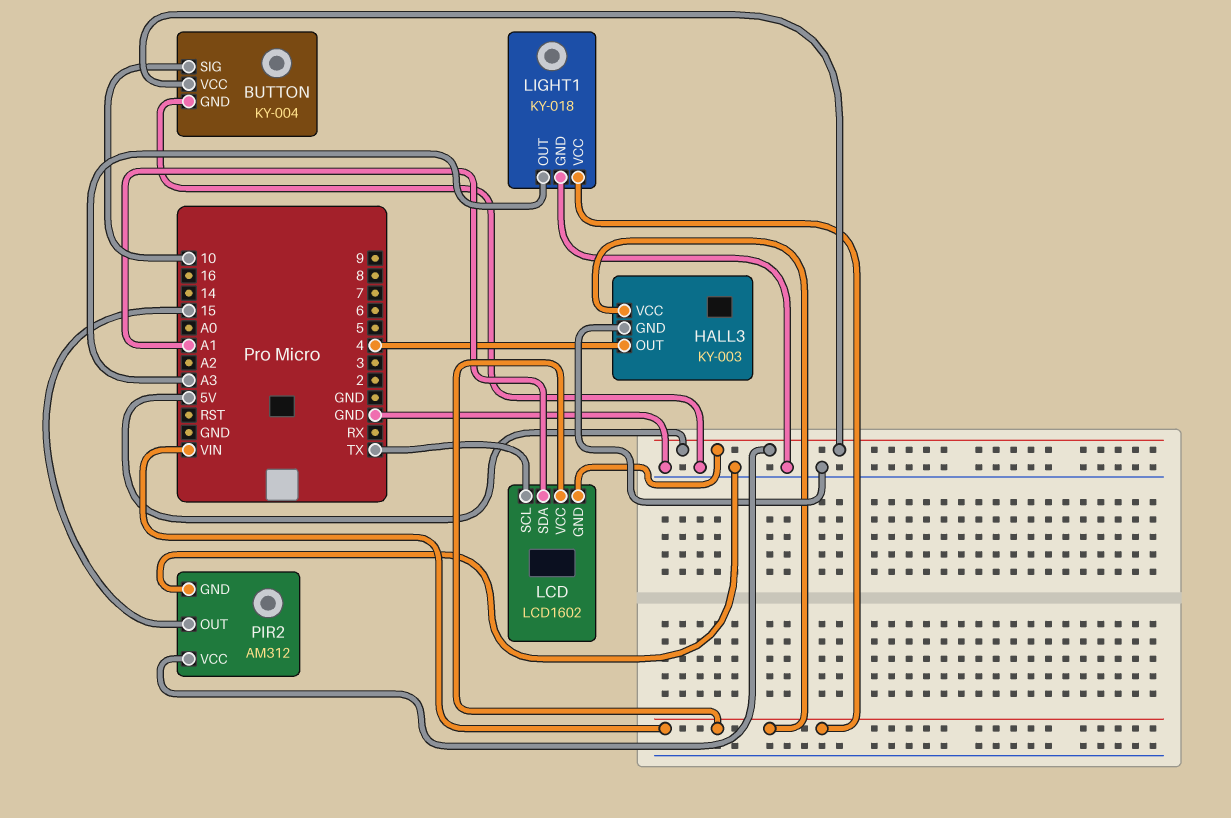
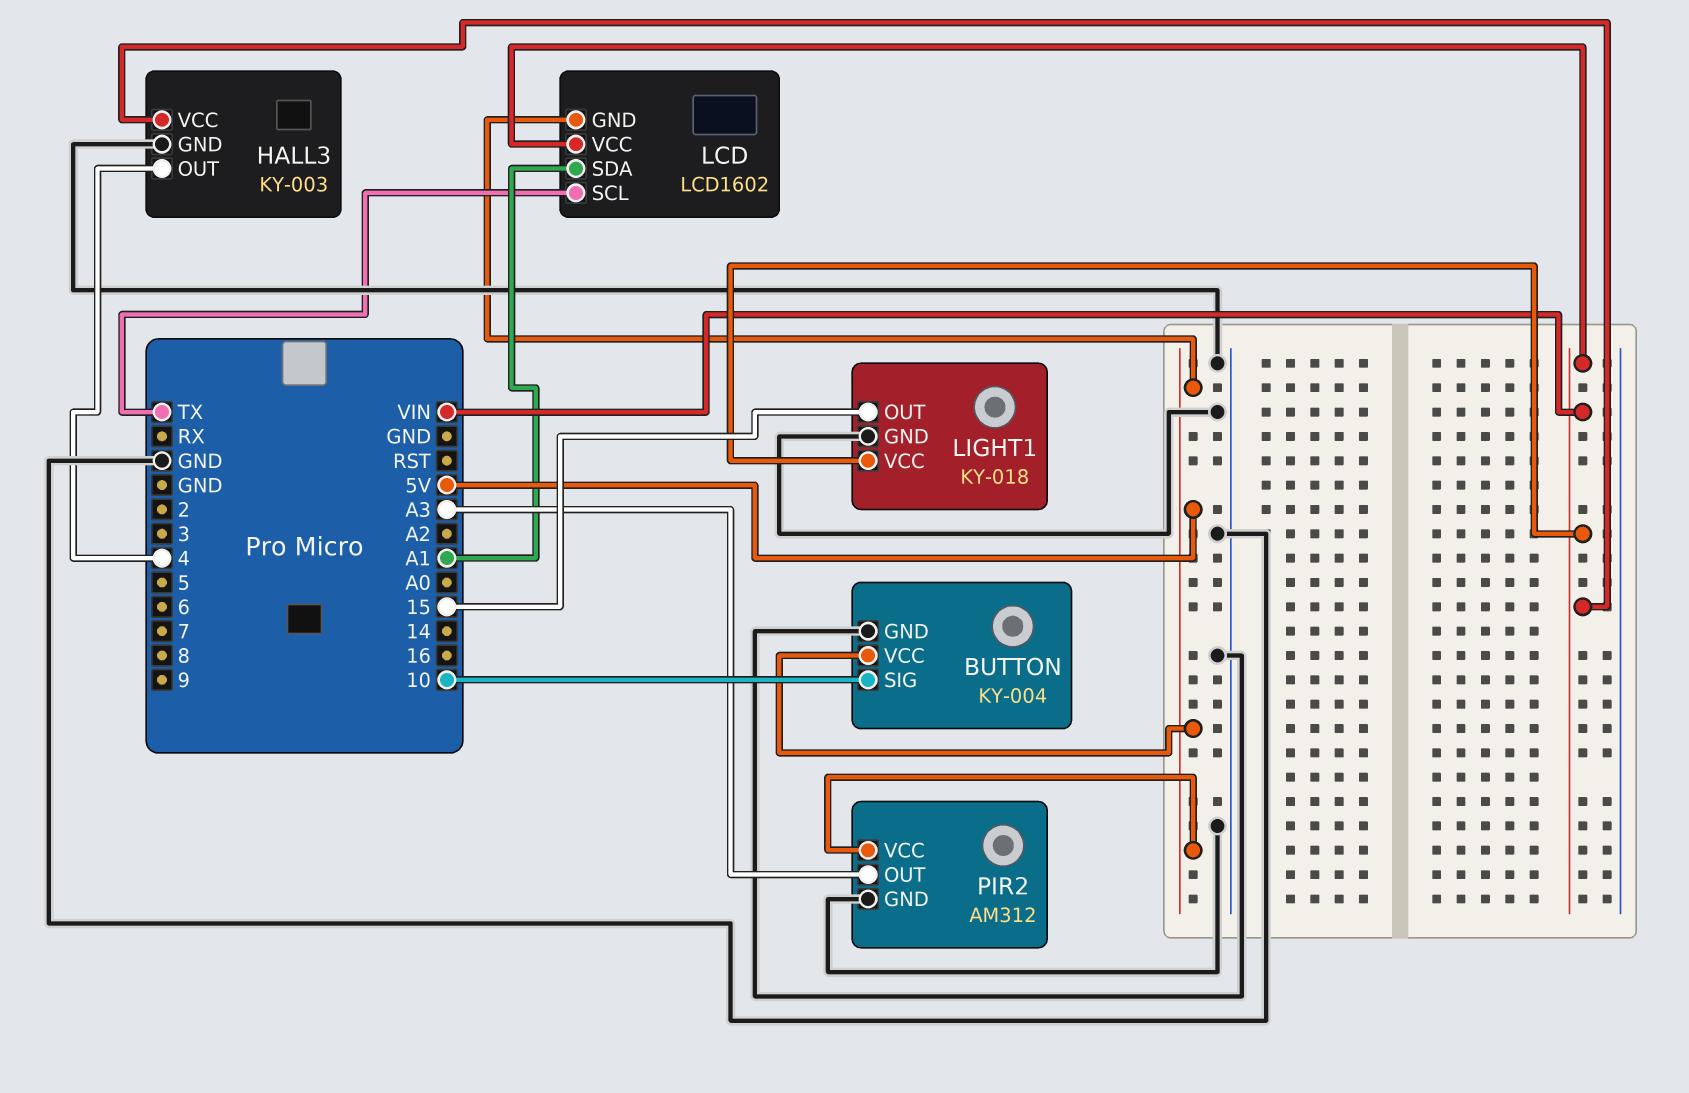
LIGHT1 pin OUT: A3 -> 15
PIR2 pin OUT: 15 -> A3

